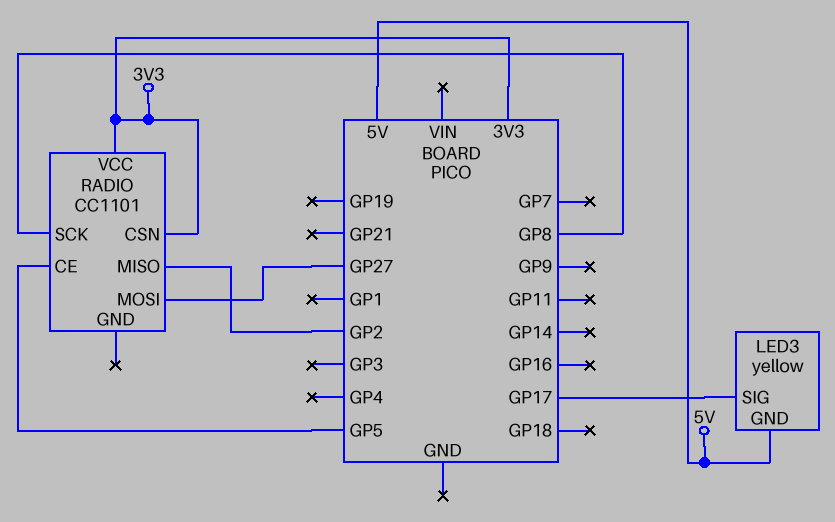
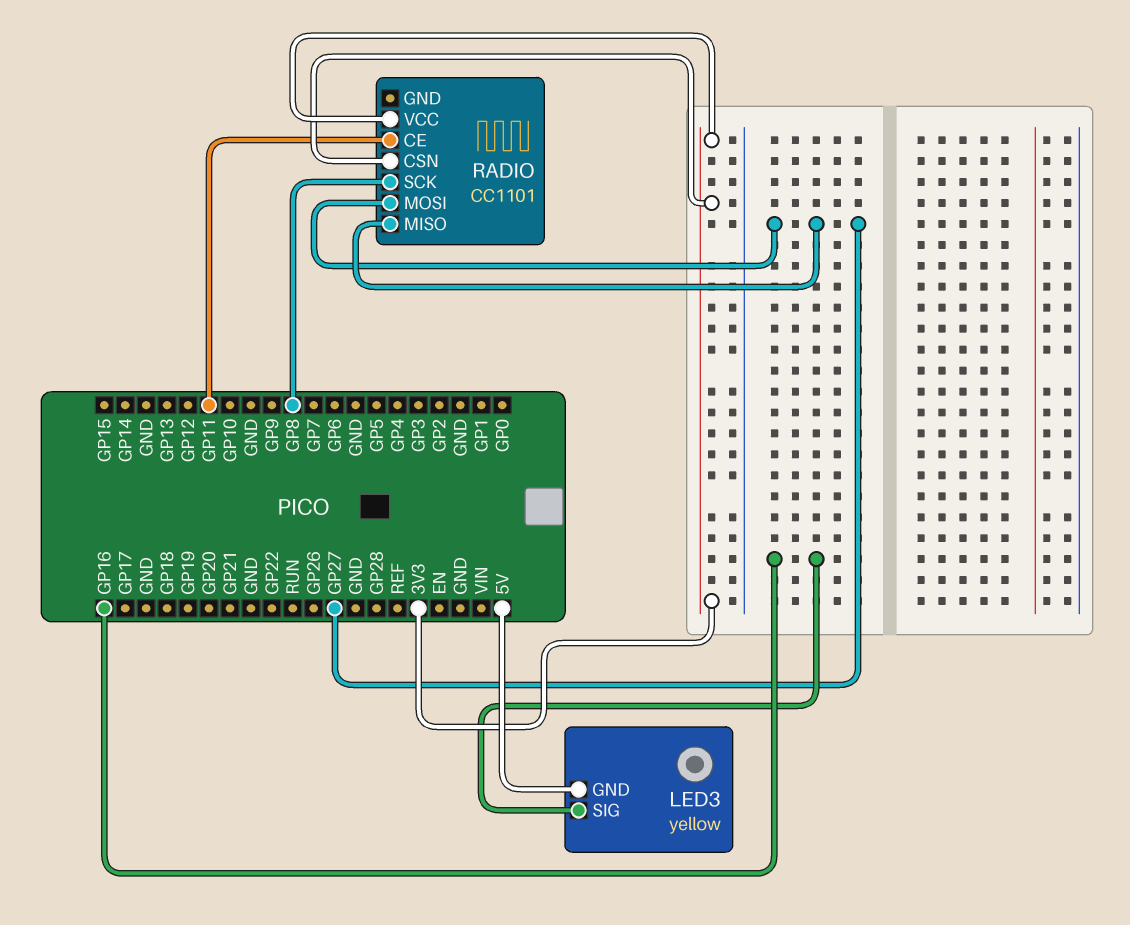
LED3 pin SIG: GP17 -> GP16
RADIO pin CE: GP5 -> GP11
RADIO pin MISO: GP2 -> GP27

